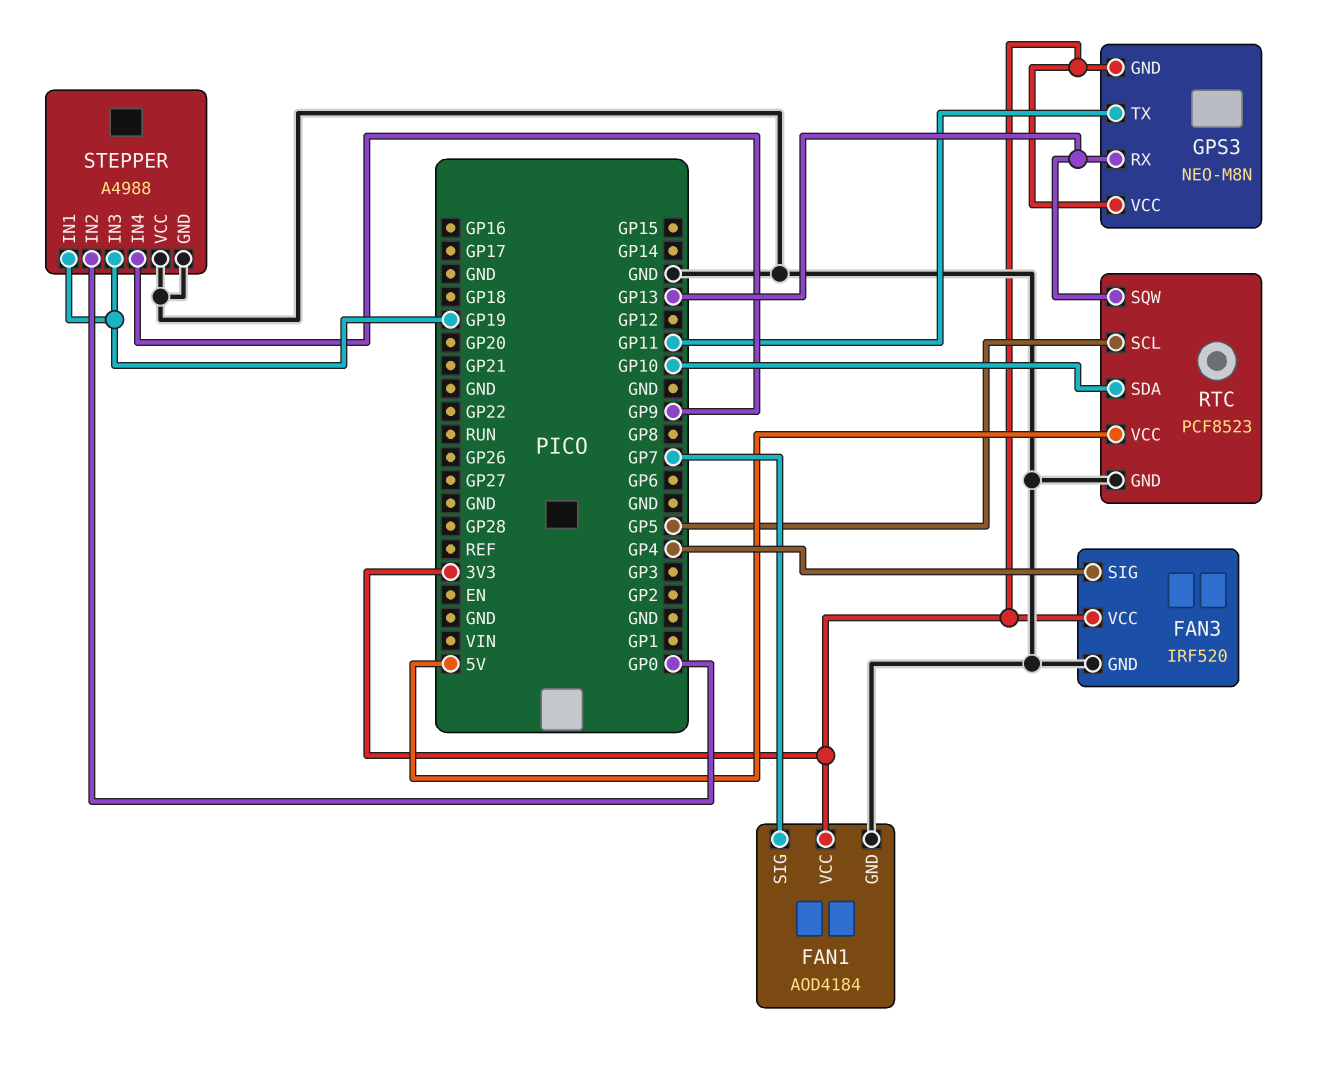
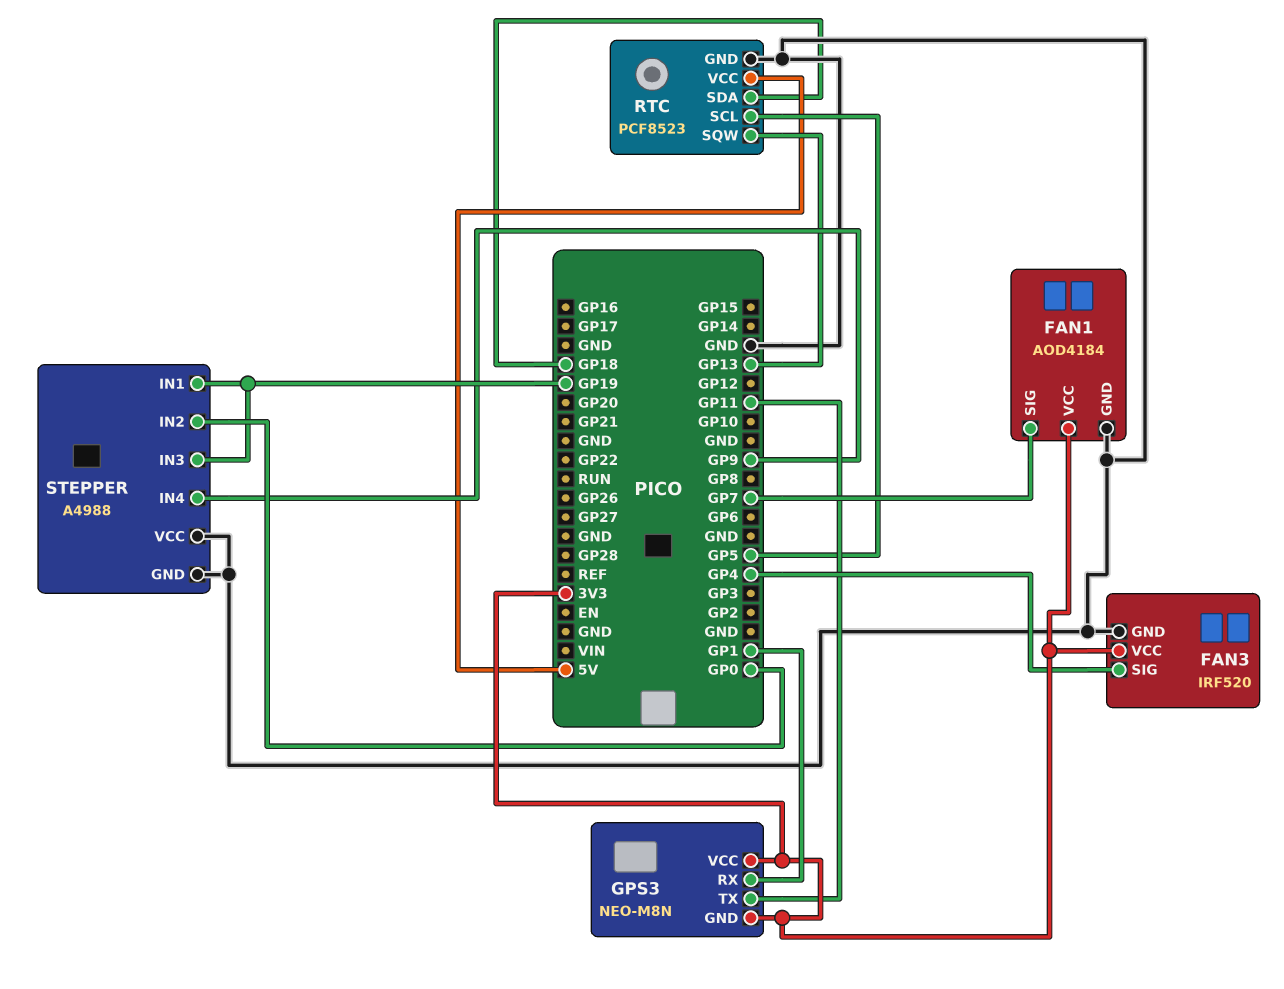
GPS3 pin RX: GP13 -> GP1
RTC pin SDA: GP10 -> GP18

